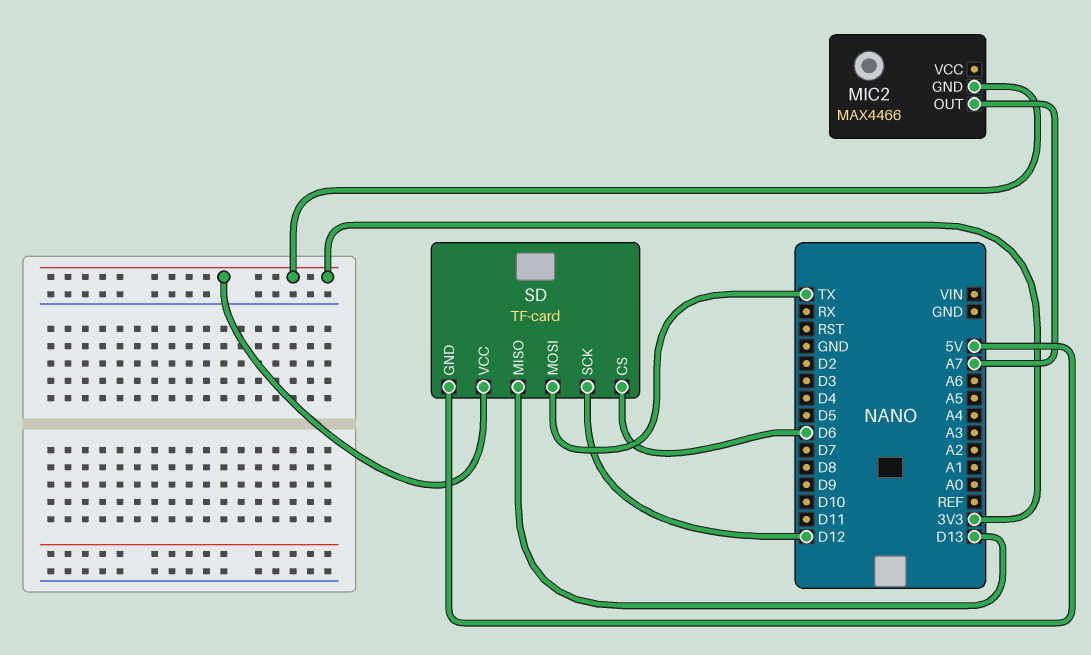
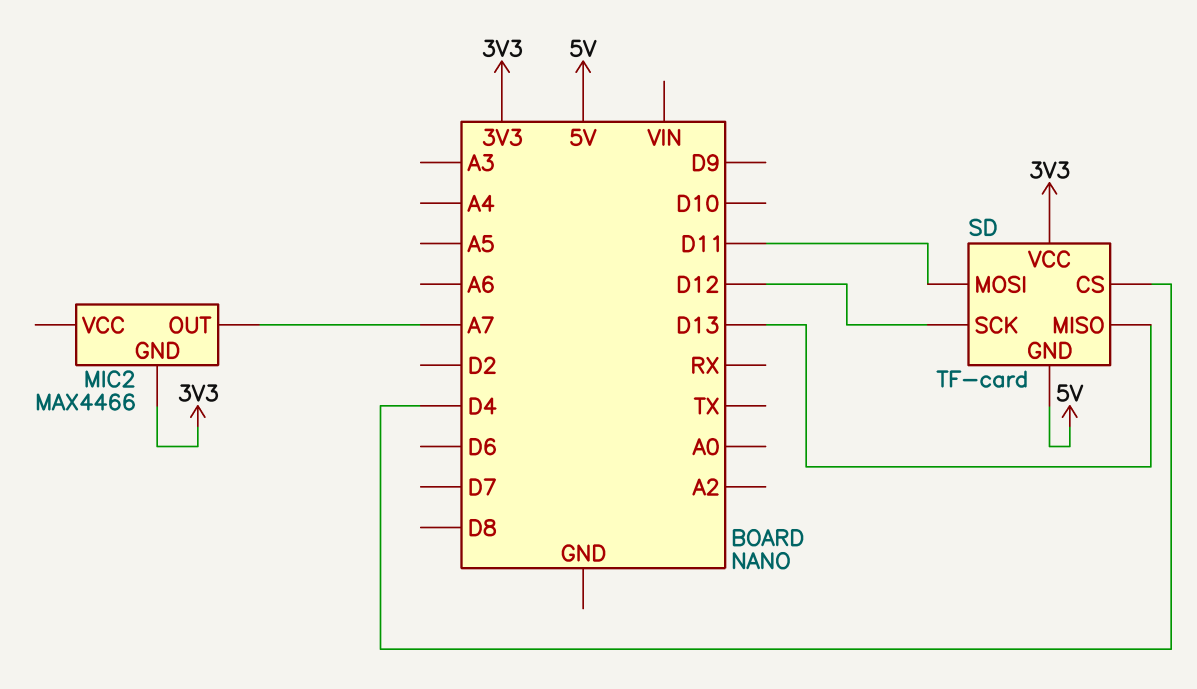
SD pin CS: D6 -> D4
SD pin MOSI: TX -> D11

